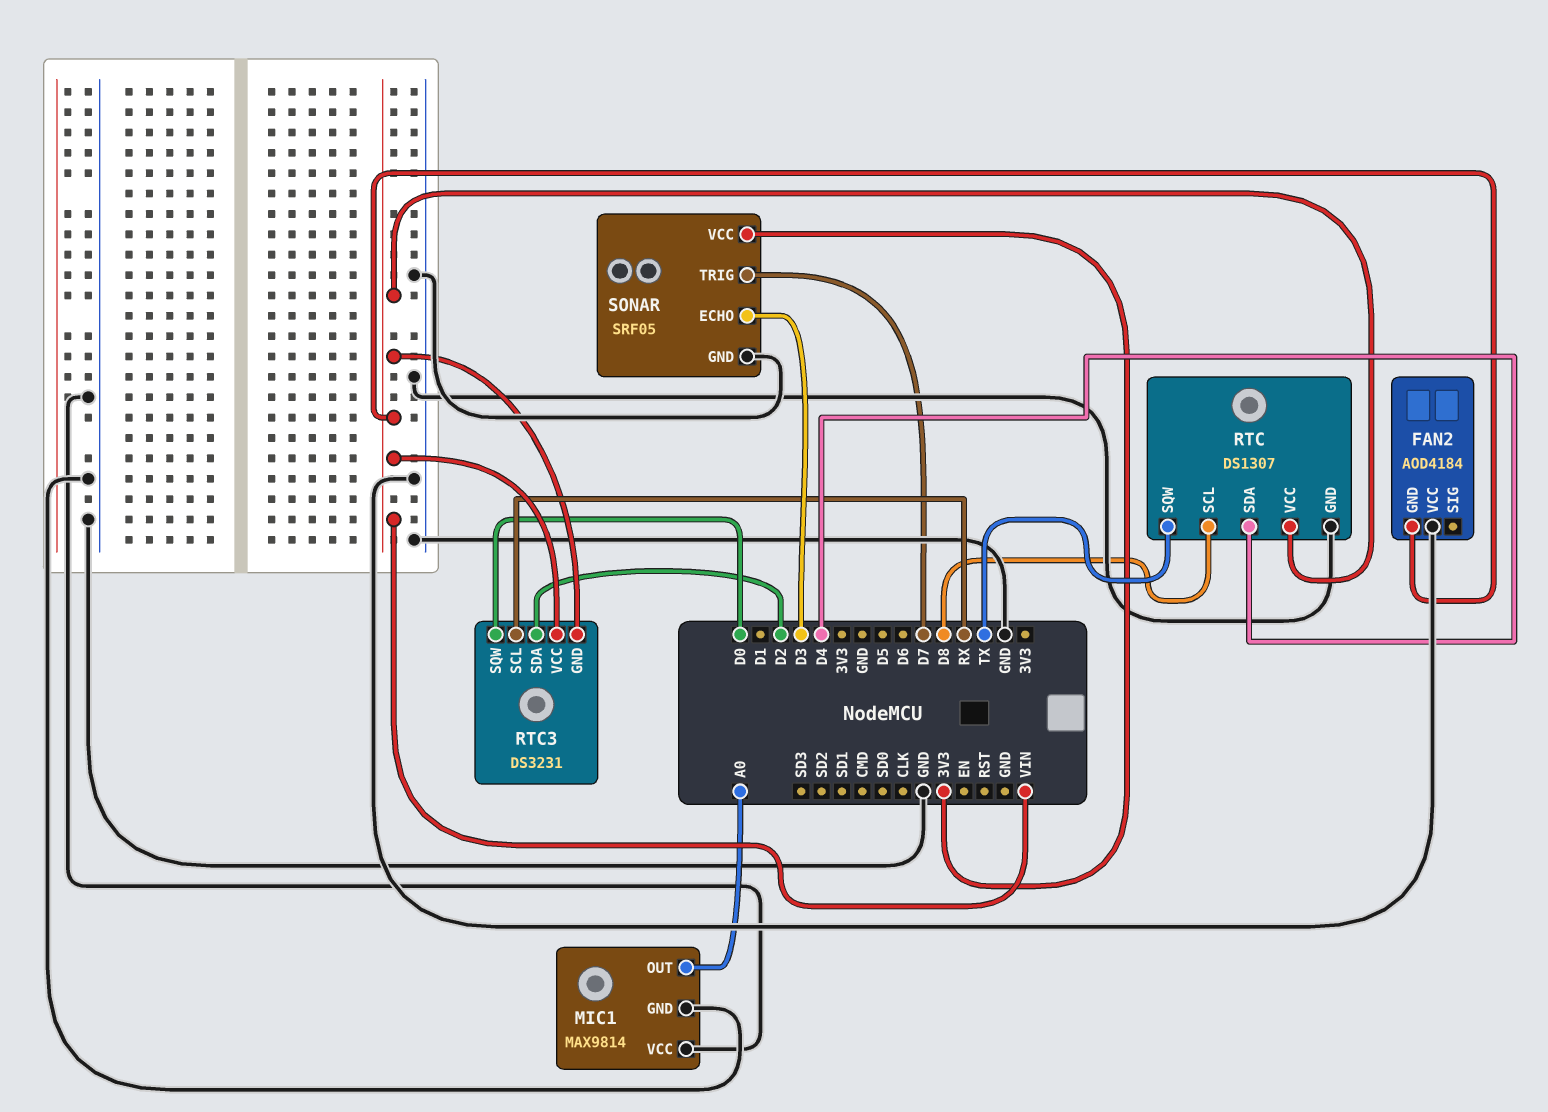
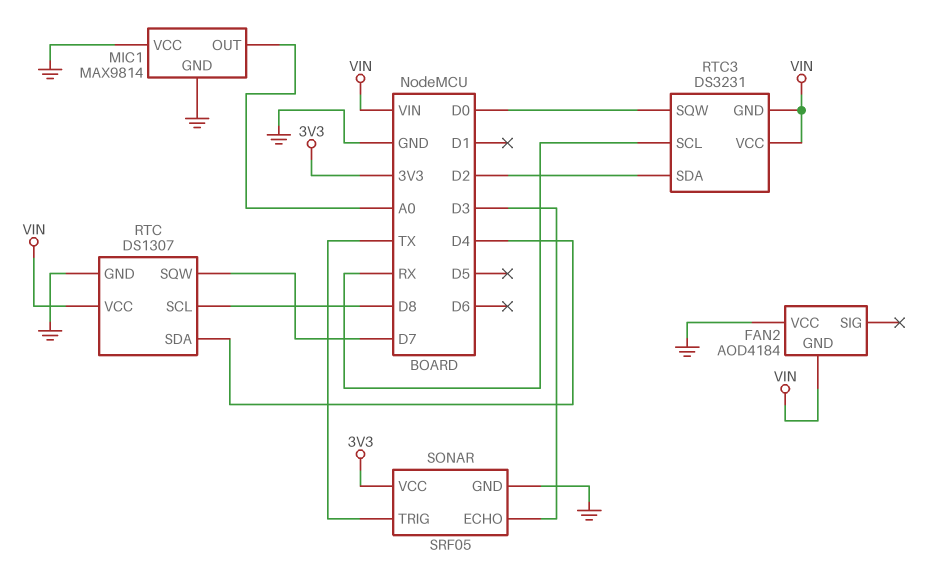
RTC pin SQW: TX -> D7
SONAR pin TRIG: D7 -> TX

